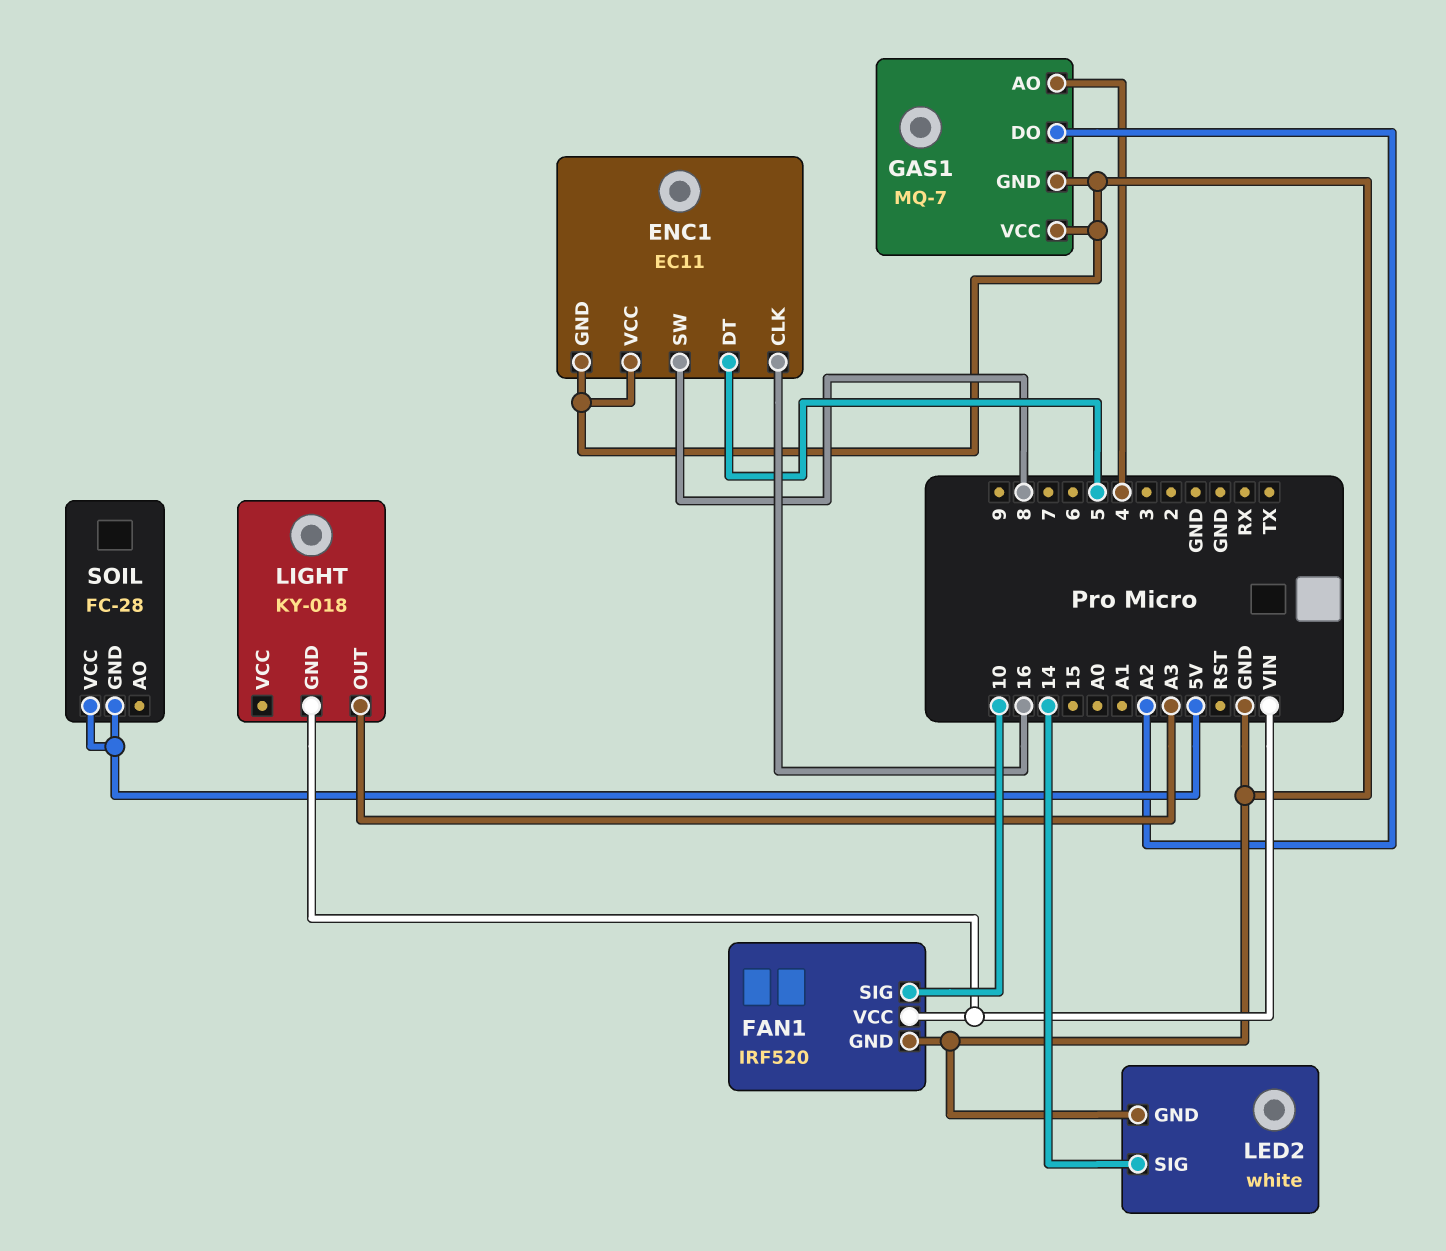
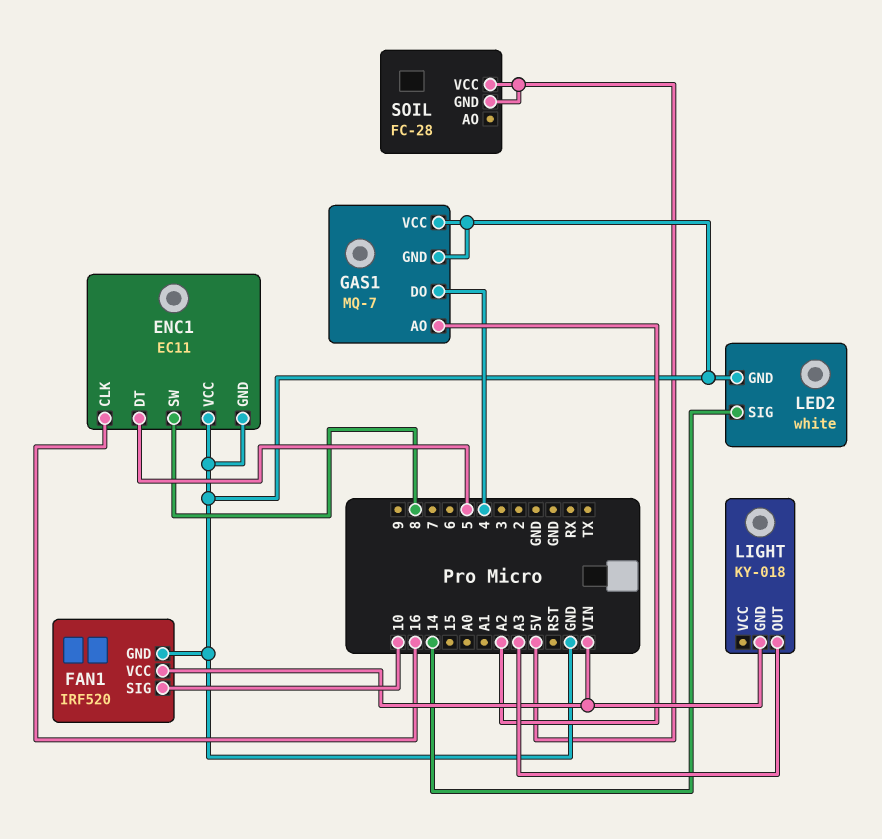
GAS1 pin AO: 4 -> A2
GAS1 pin DO: A2 -> 4

